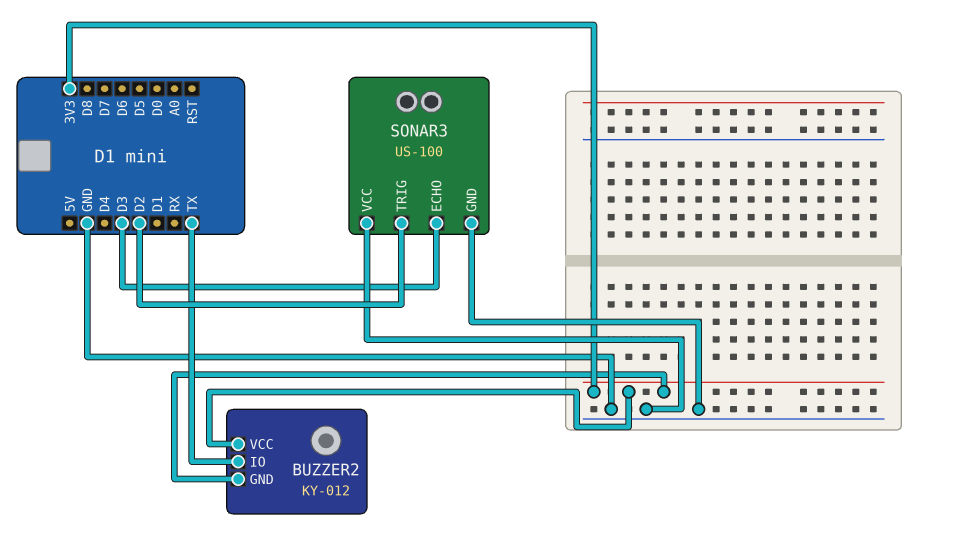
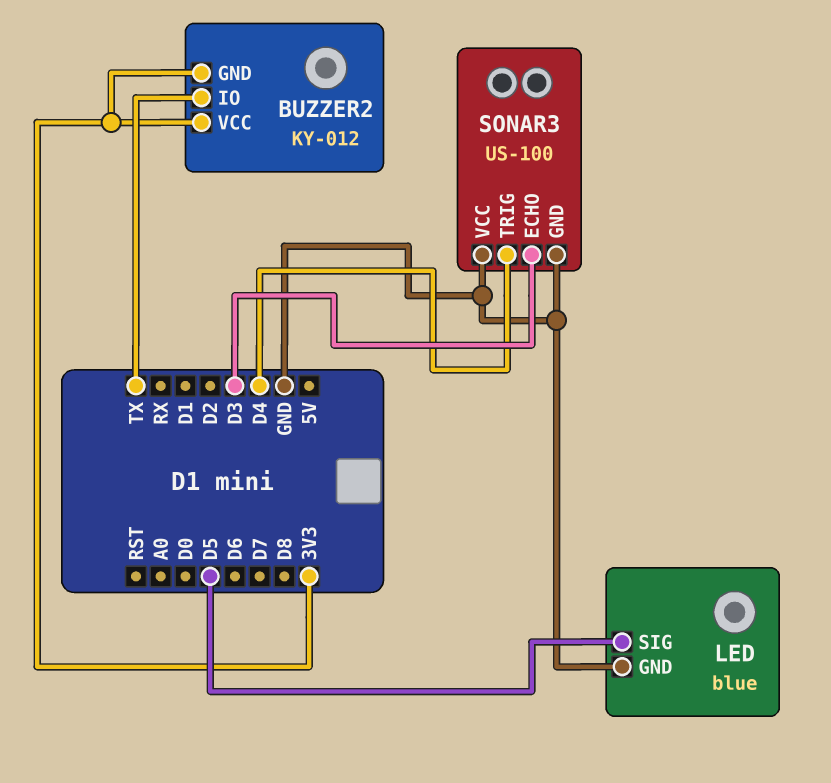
LED: none -> blue
LED pin GND: none -> GND
LED pin SIG: none -> D5
SONAR3 pin TRIG: D2 -> D4

